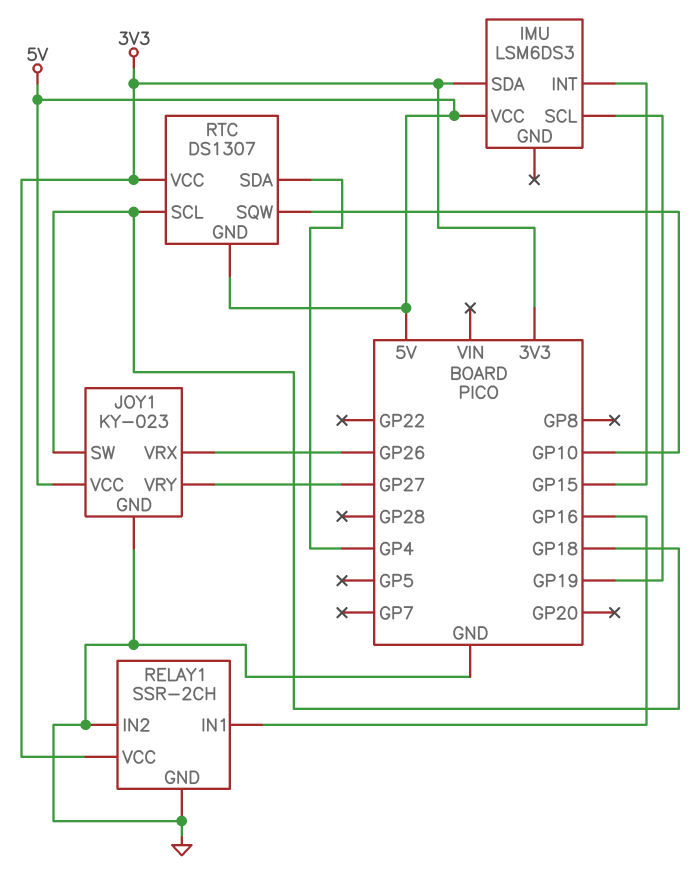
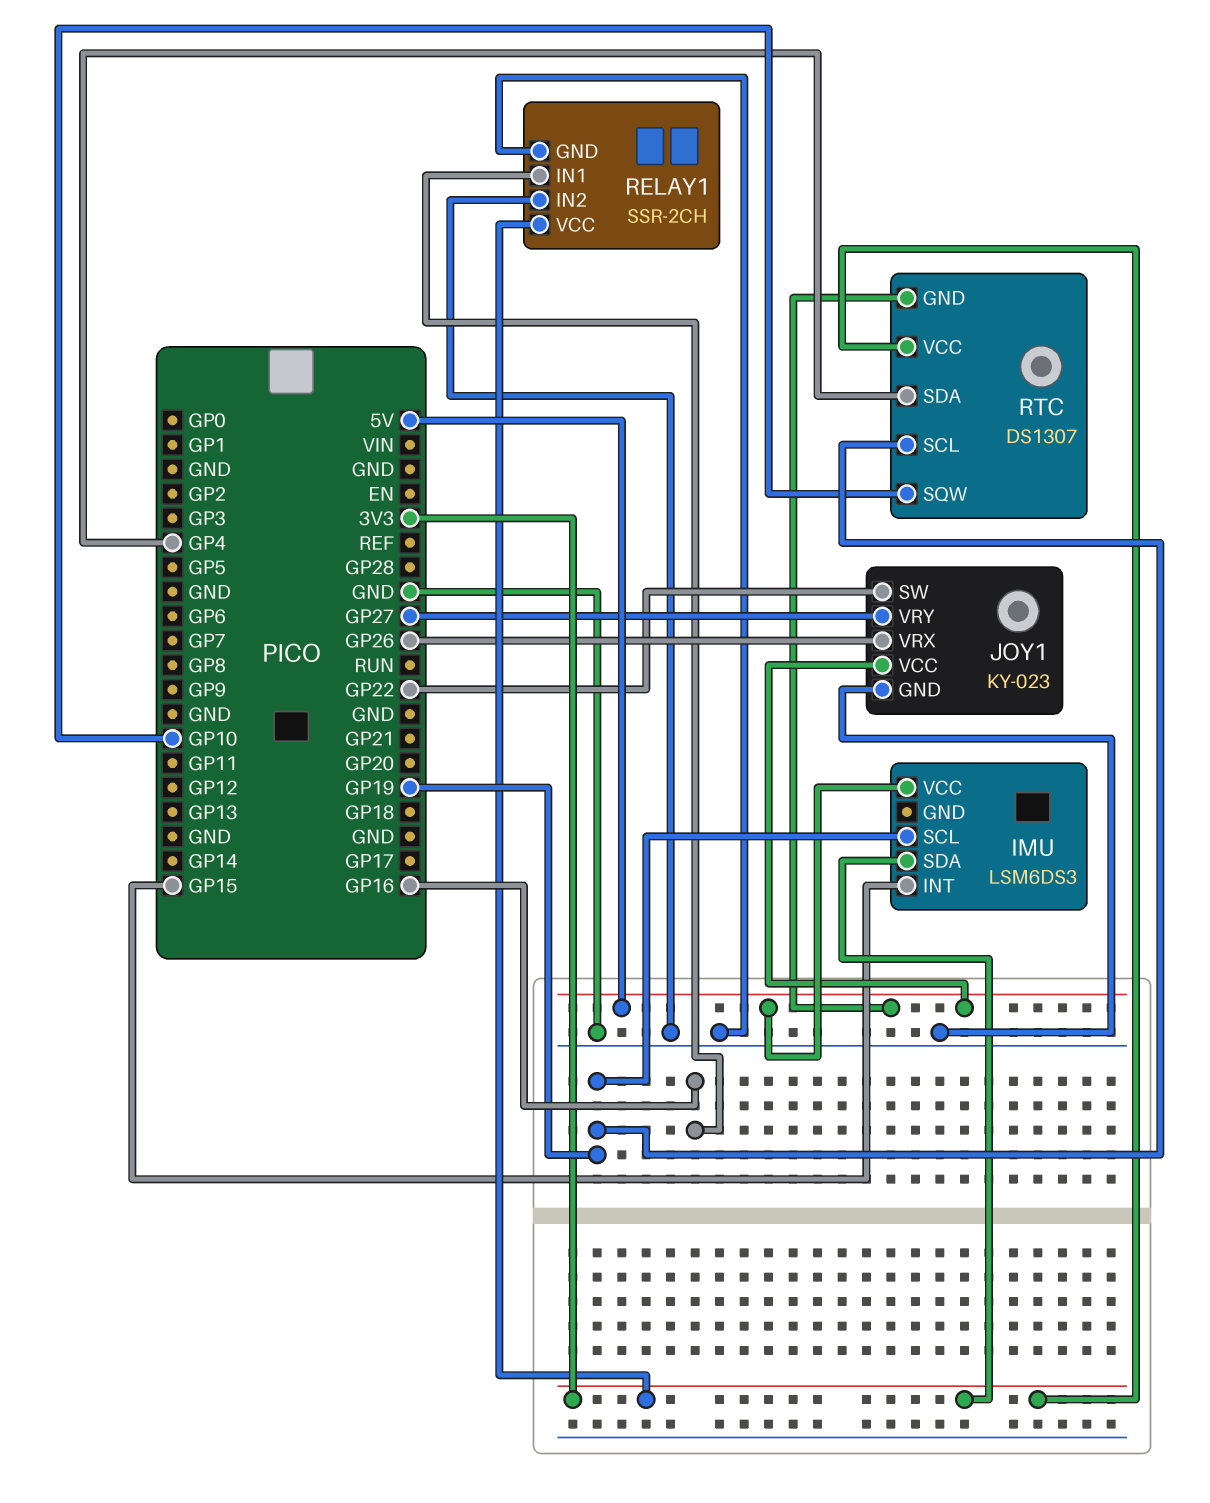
JOY1 pin SW: GP18 -> GP22
RTC pin SCL: GP18 -> GP19

